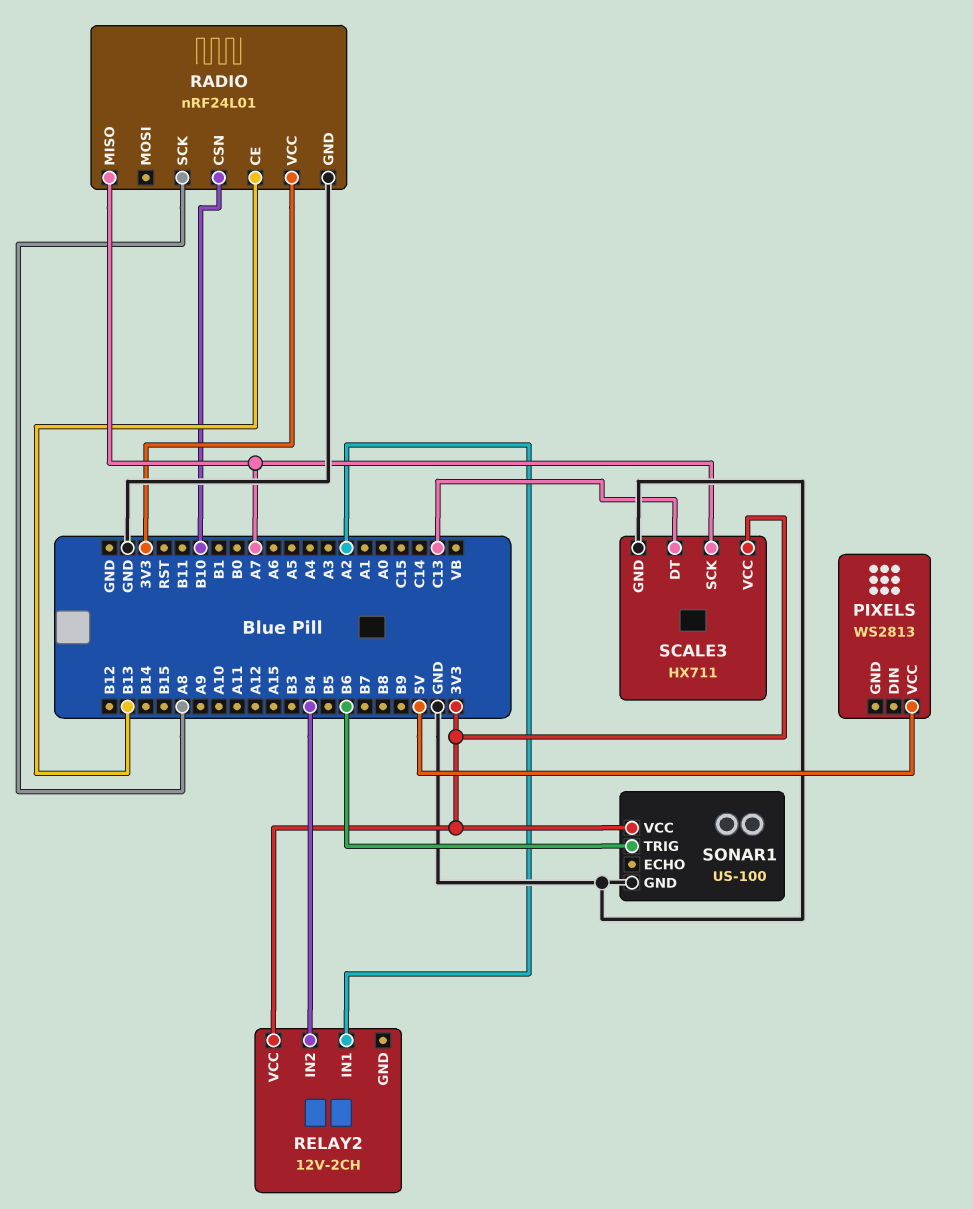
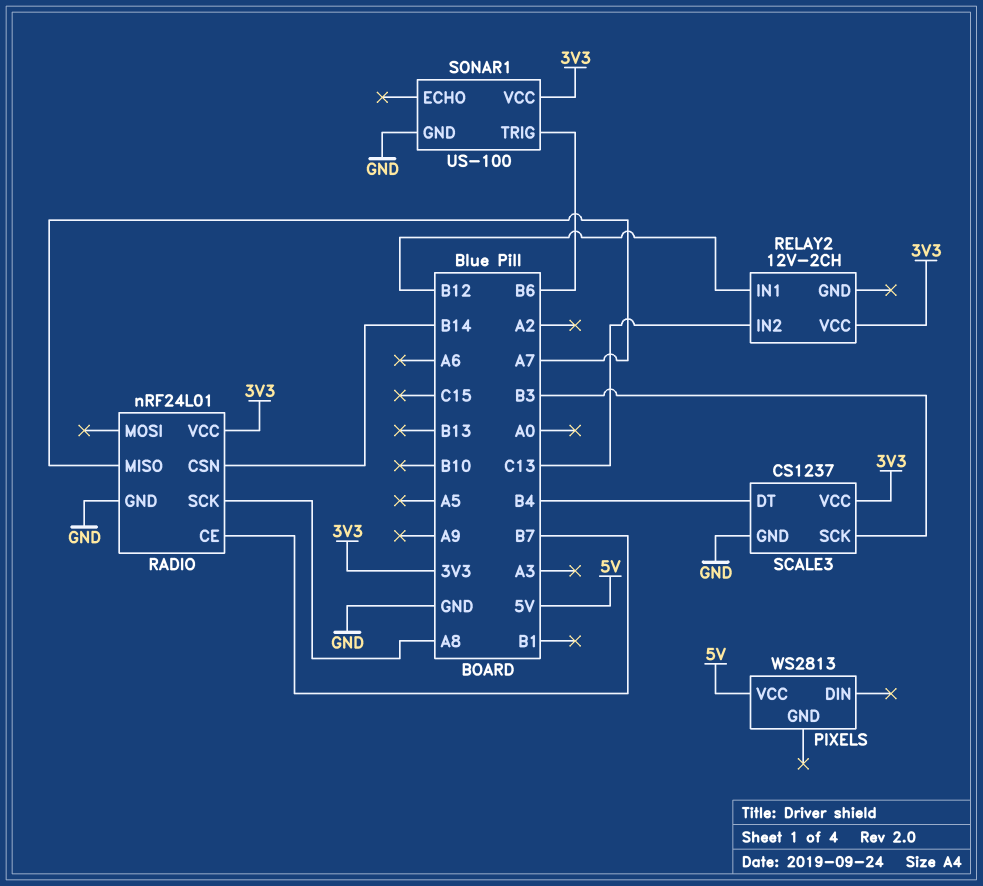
RADIO pin CE: B13 -> B7
RADIO pin CSN: B10 -> B14
RELAY2 pin IN1: A2 -> B12
RELAY2 pin IN2: B4 -> C13
SCALE3: HX711 -> CS1237
SCALE3 pin DT: C13 -> B4
SCALE3 pin SCK: A7 -> B3

